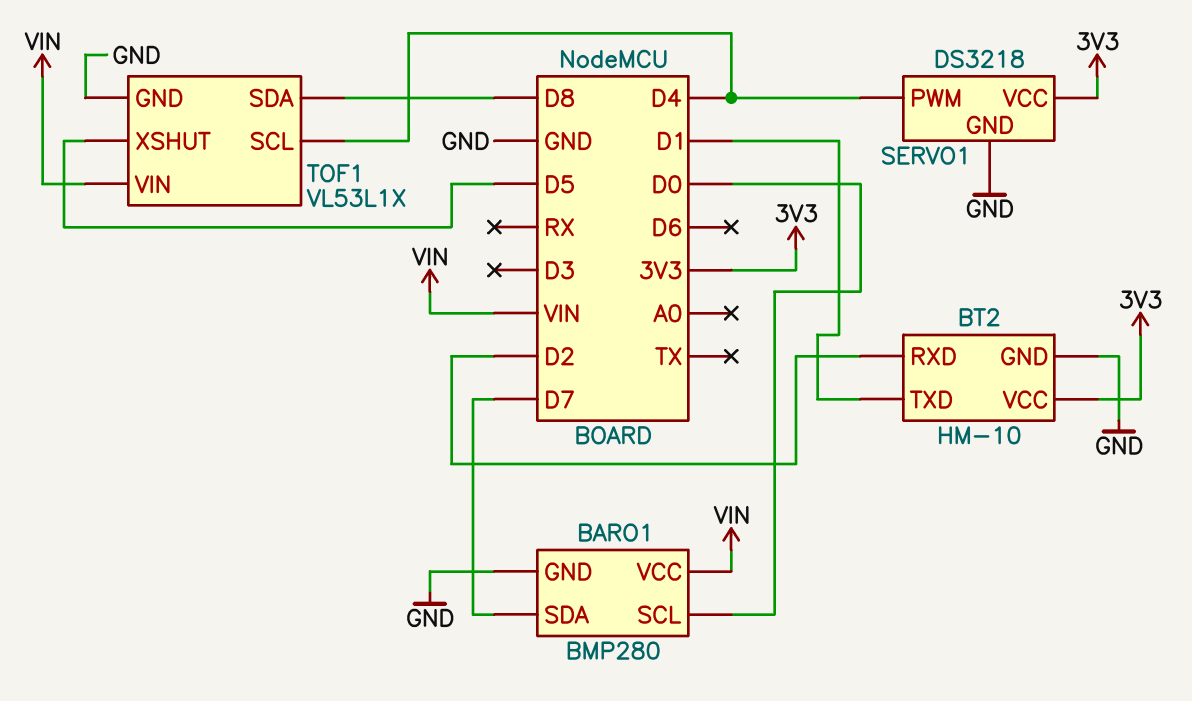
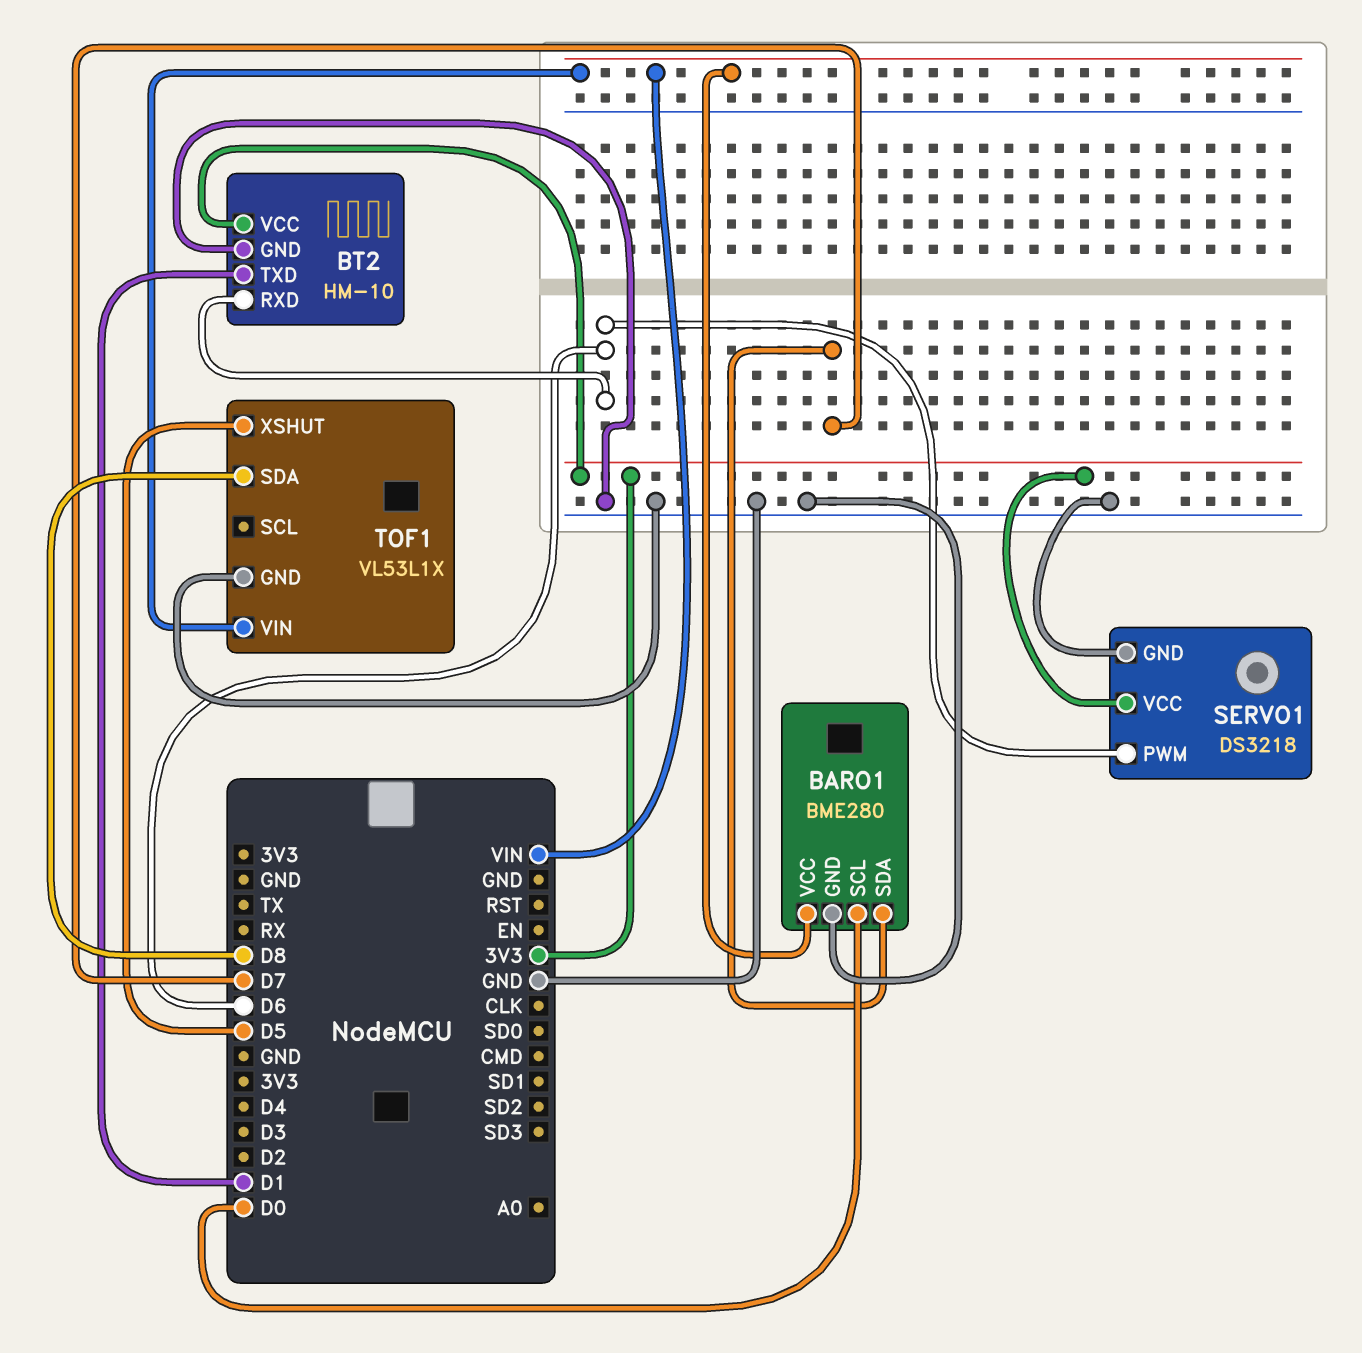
BARO1: BMP280 -> BME280
BT2 pin RXD: D2 -> D6
SERVO1 pin PWM: D4 -> D6
TOF1 pin SCL: D4 -> none

